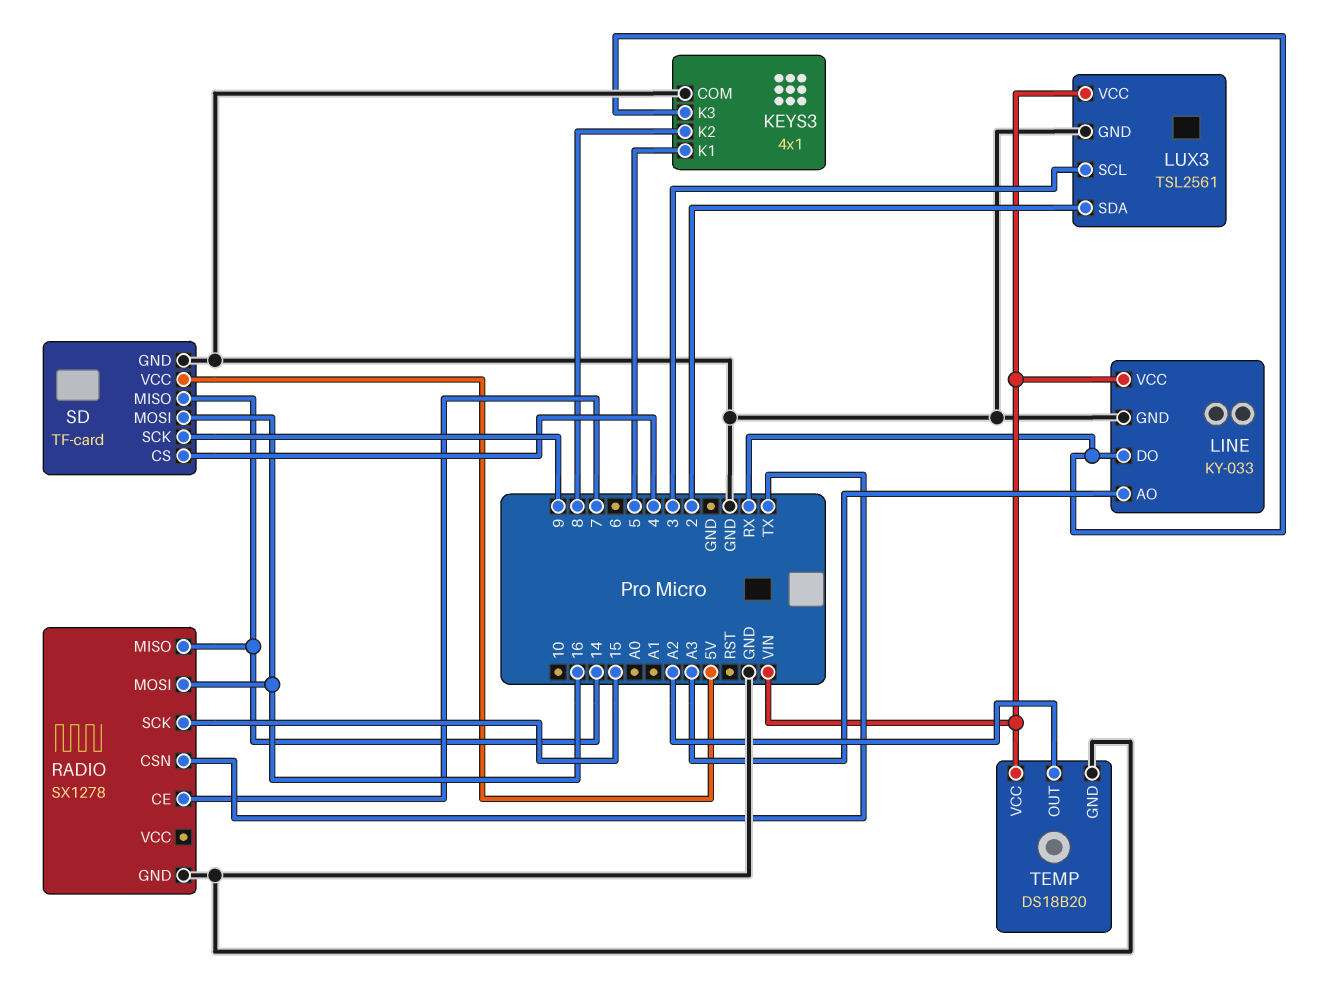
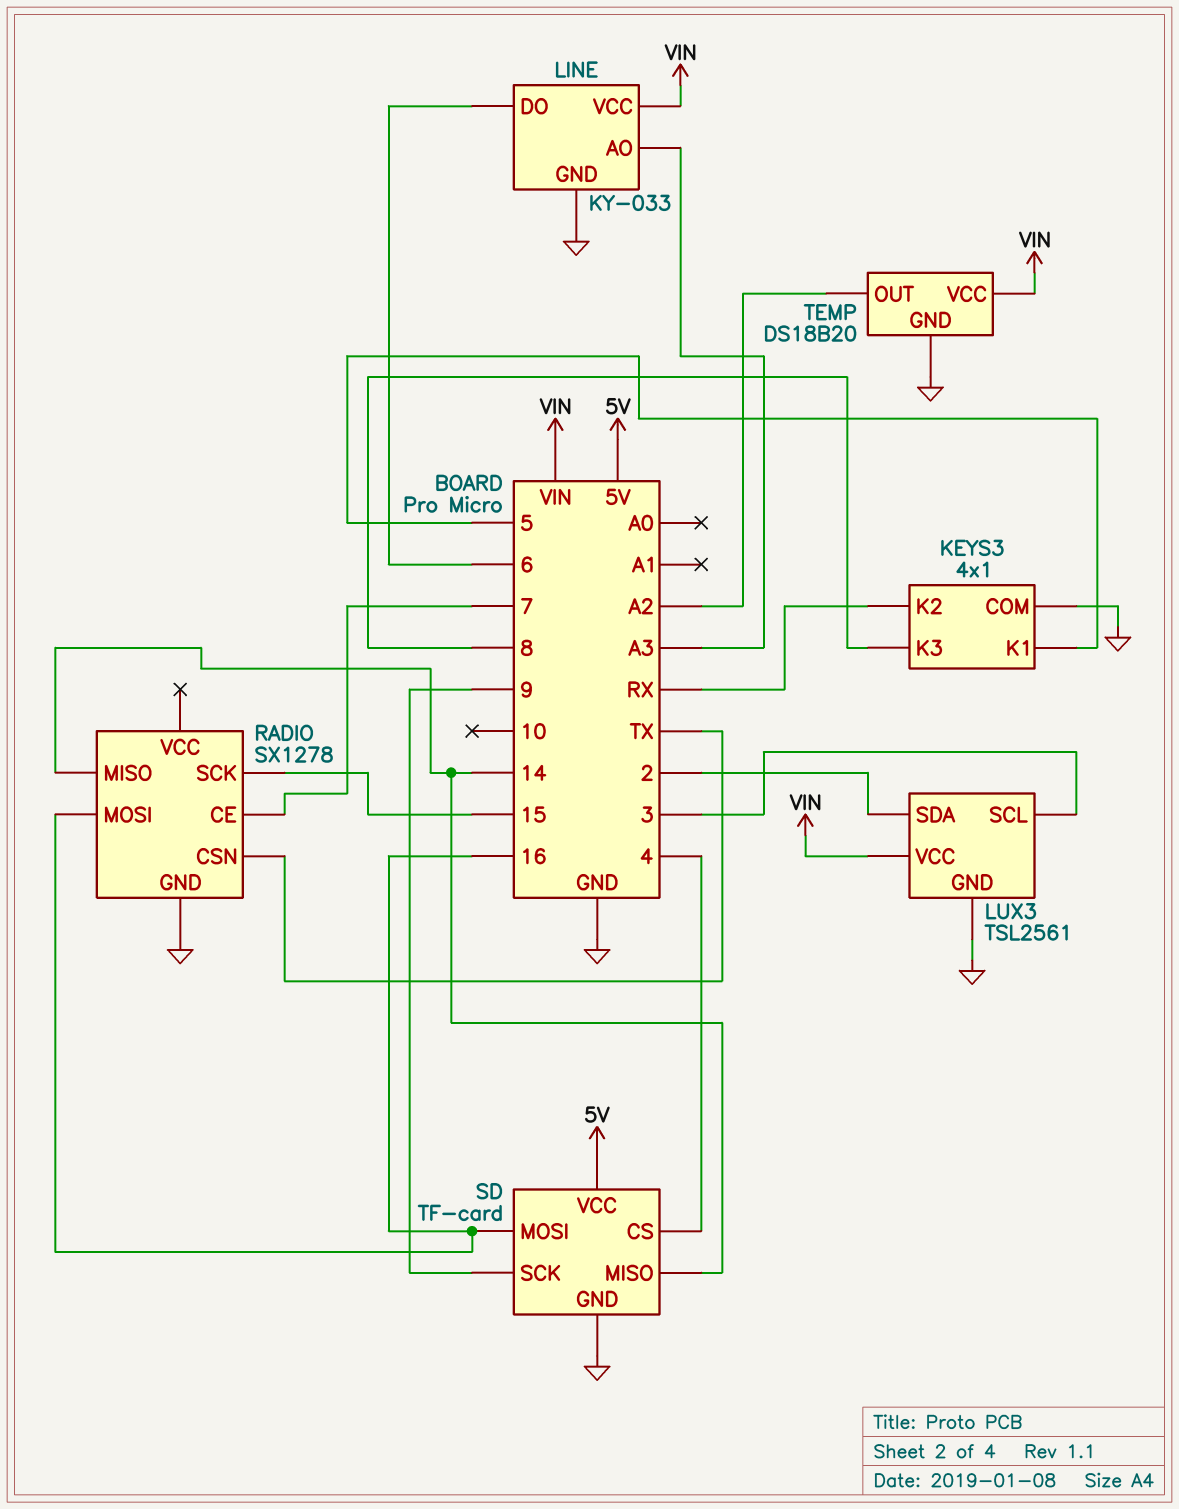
KEYS3 pin K2: 8 -> RX
KEYS3 pin K3: RX -> 8
LINE pin DO: RX -> 6

